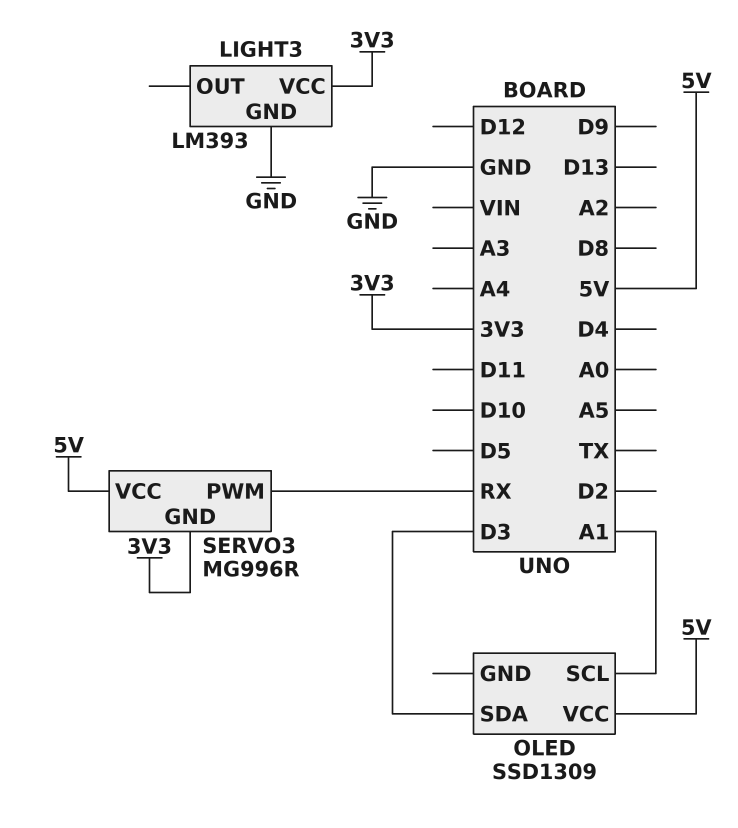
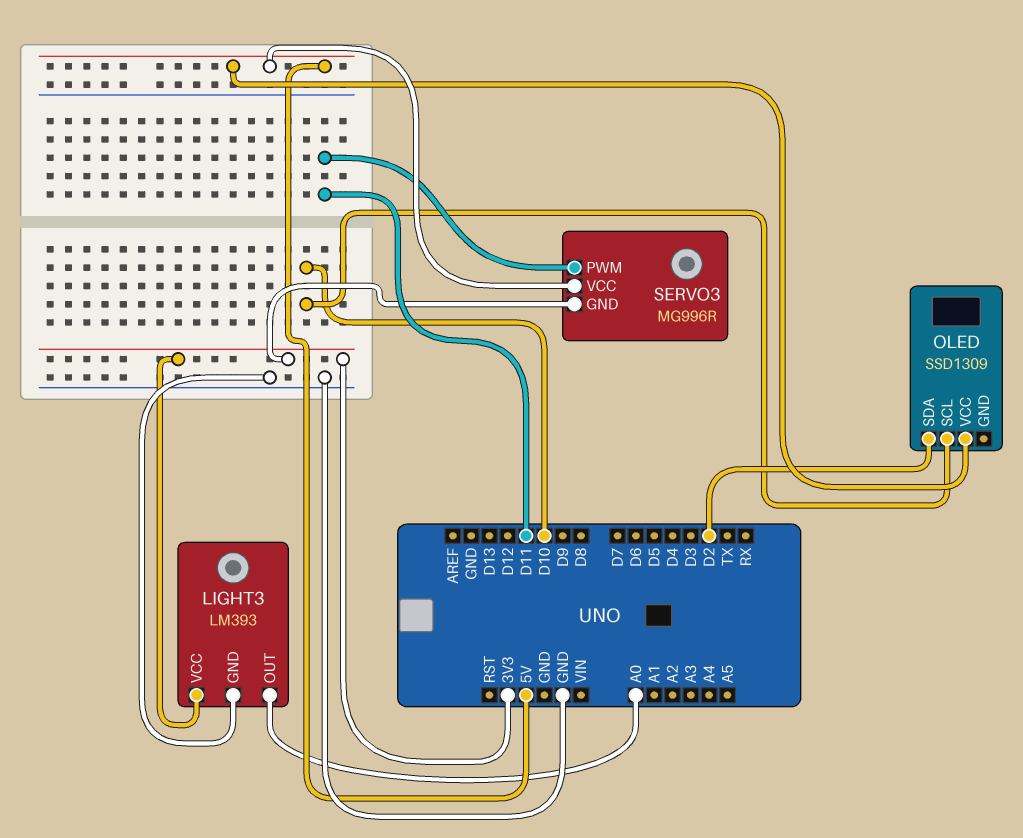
LIGHT3 pin OUT: none -> A0
OLED pin SCL: A1 -> D10
OLED pin SDA: D3 -> D2
SERVO3 pin PWM: RX -> D11

